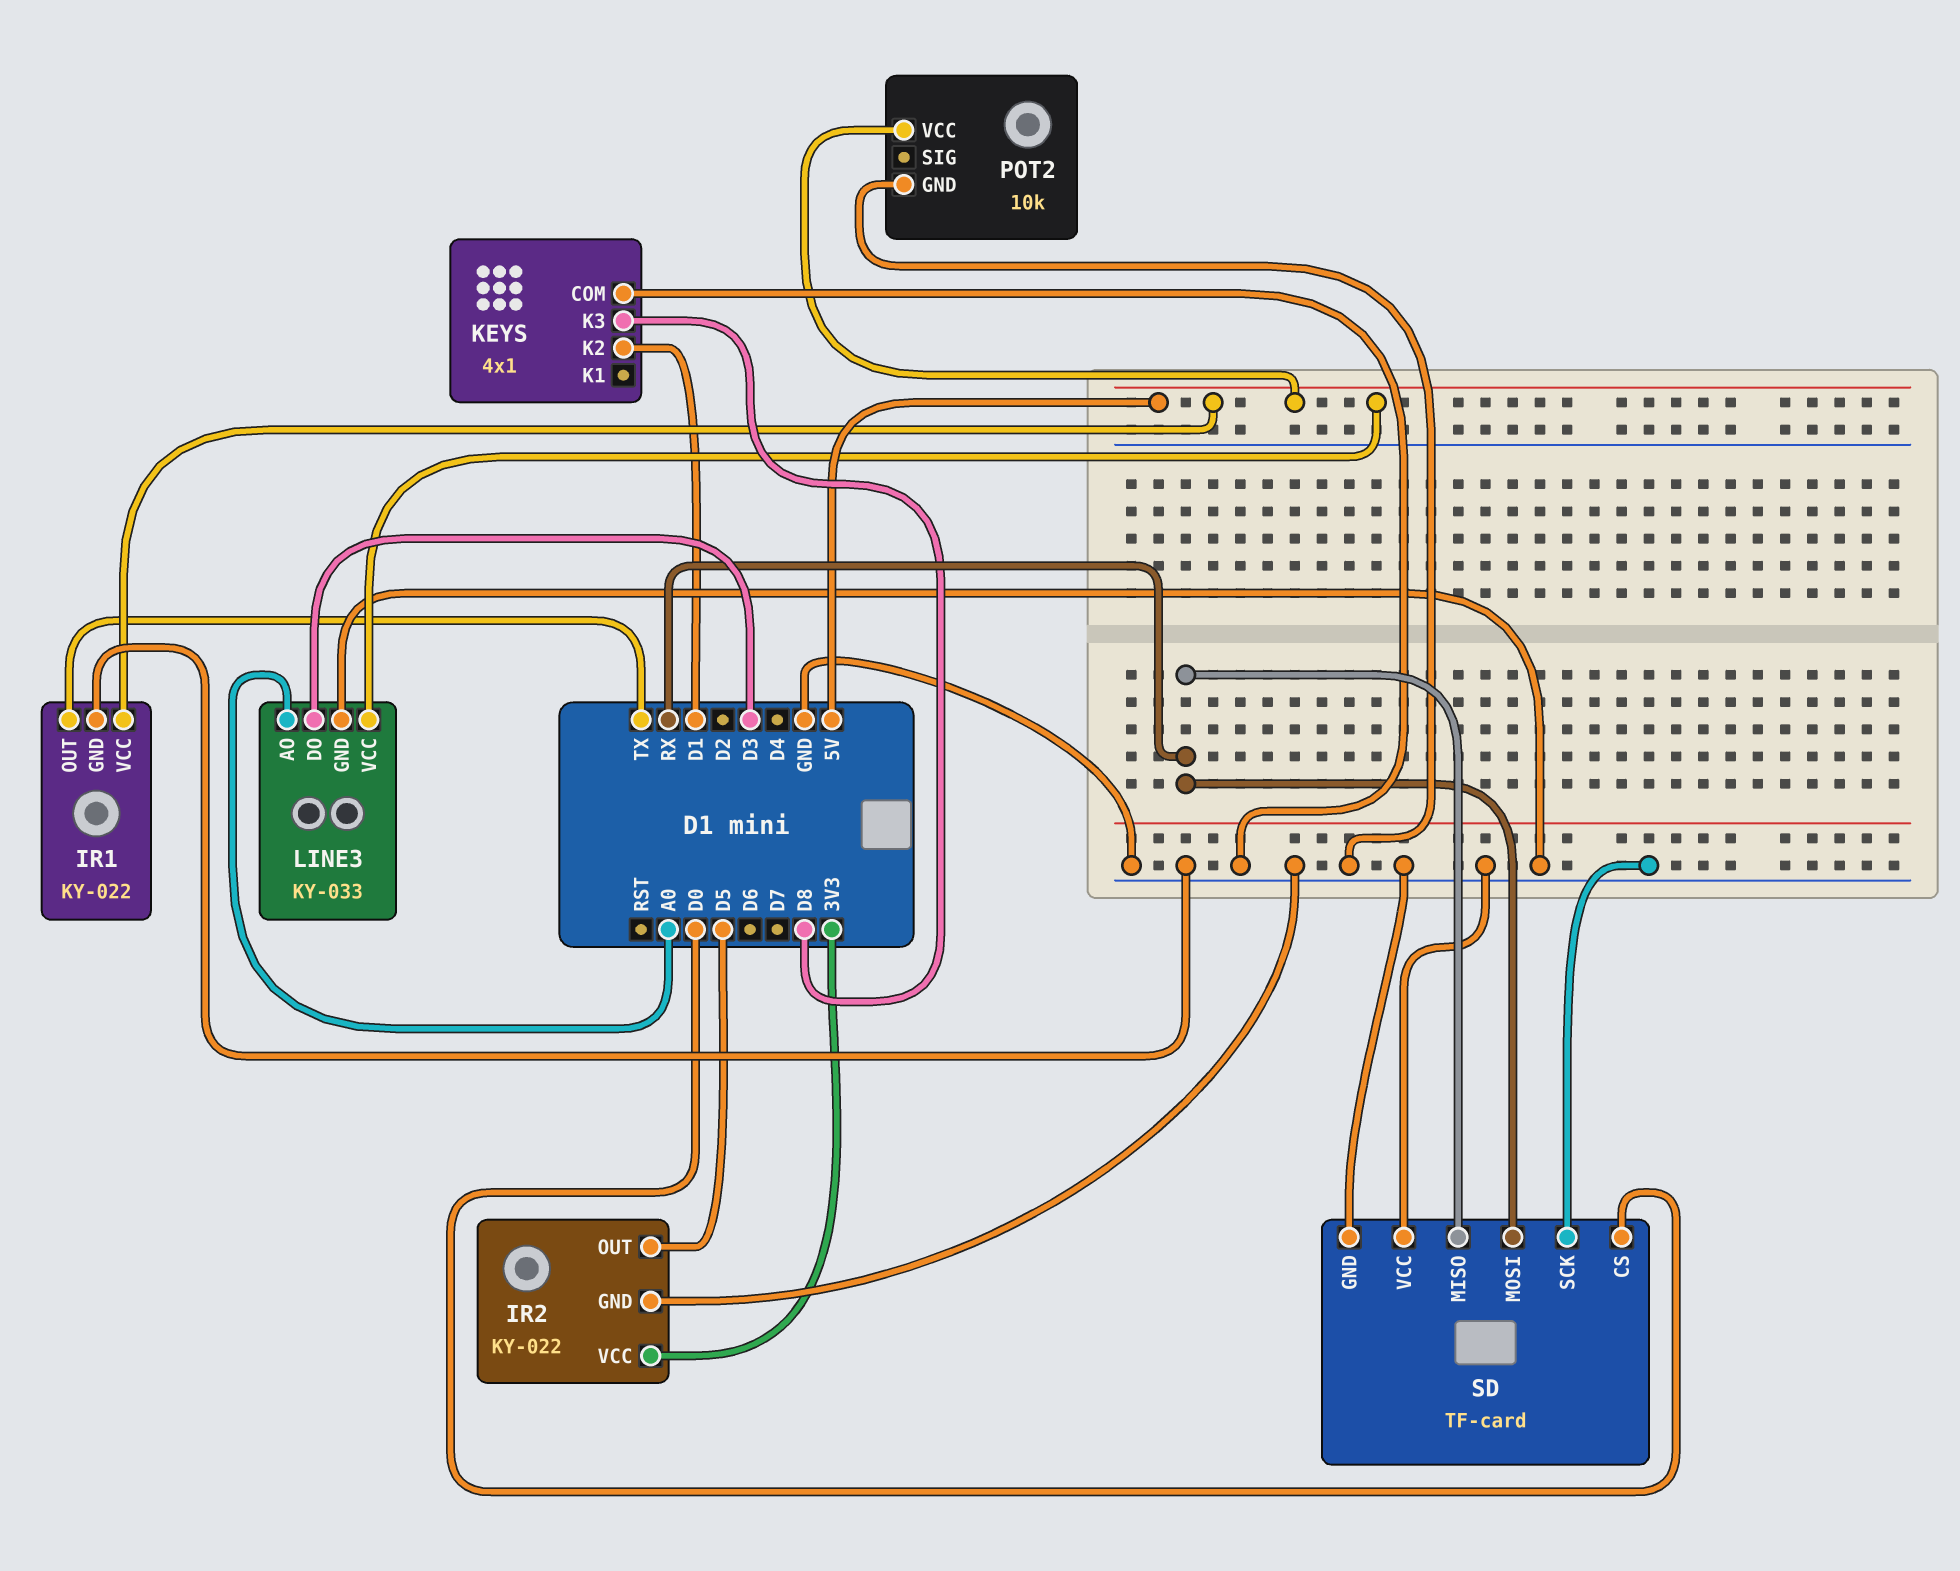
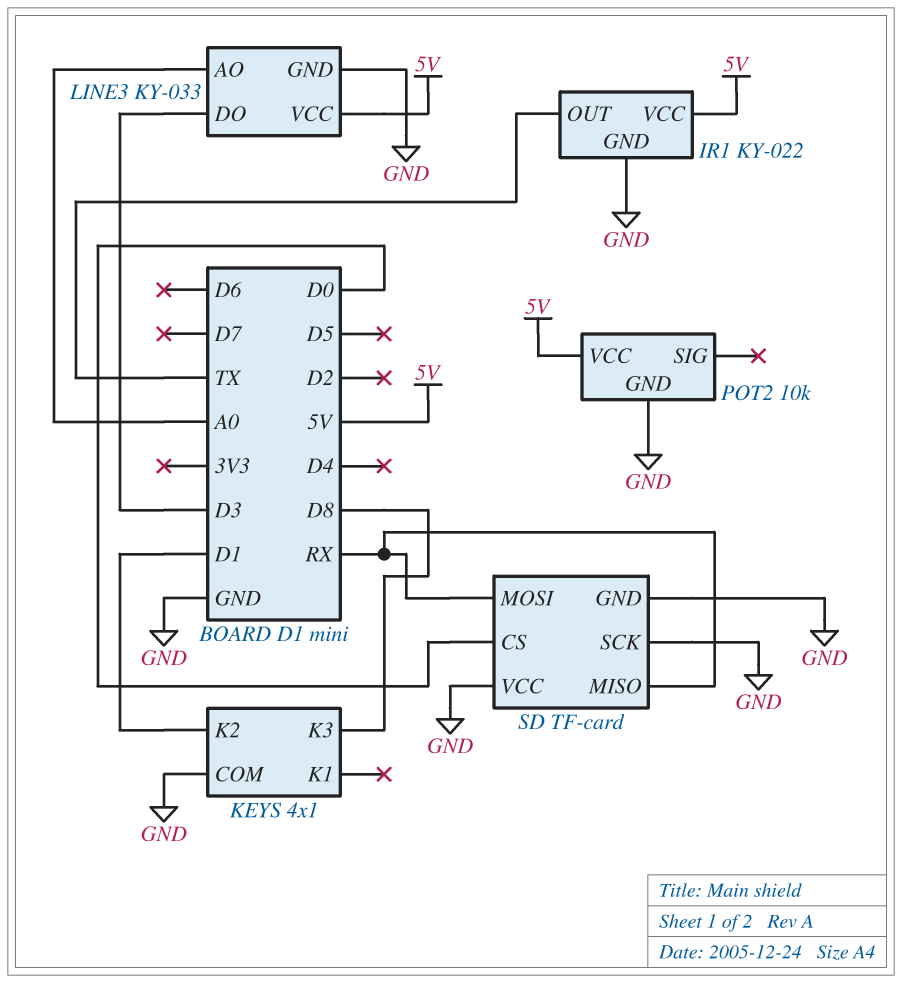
IR2: KY-022 -> none
IR2 pin GND: GND -> none
IR2 pin OUT: D5 -> none
IR2 pin VCC: 3V3 -> none

